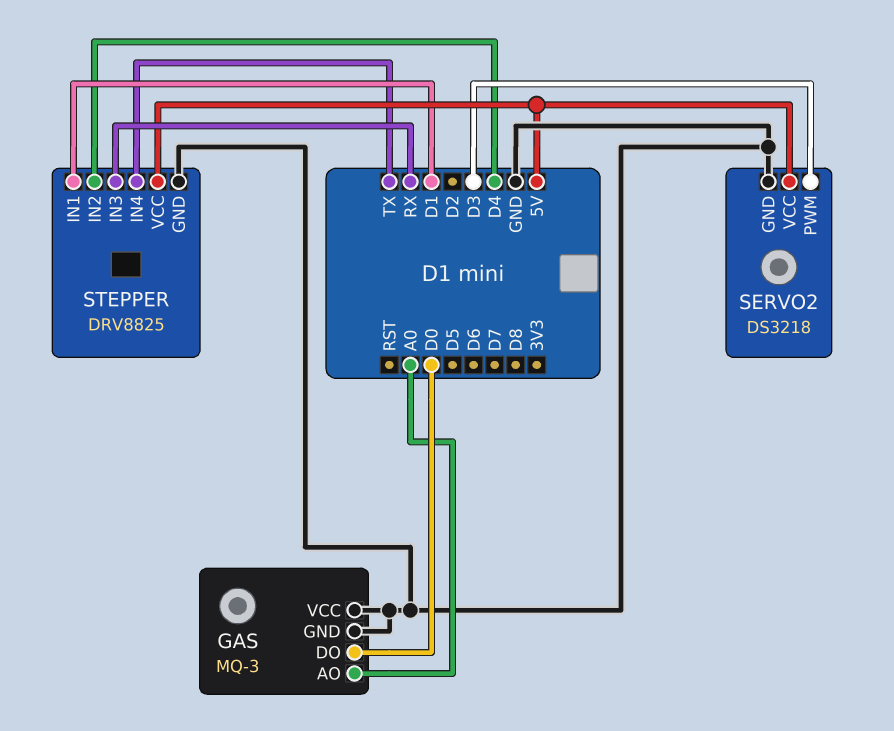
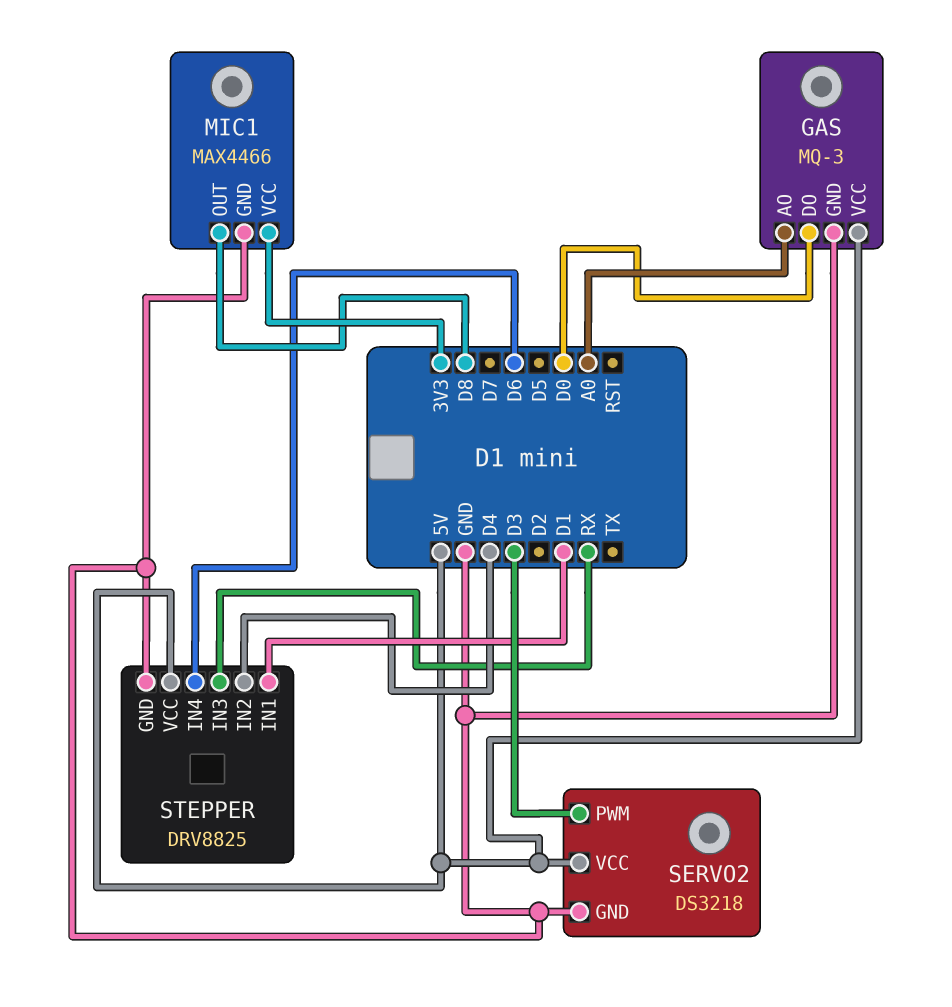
GAS pin VCC: GND -> 5V
MIC1: none -> MAX4466
MIC1 pin GND: none -> GND
MIC1 pin OUT: none -> D8
MIC1 pin VCC: none -> 3V3
STEPPER pin IN4: TX -> D6

